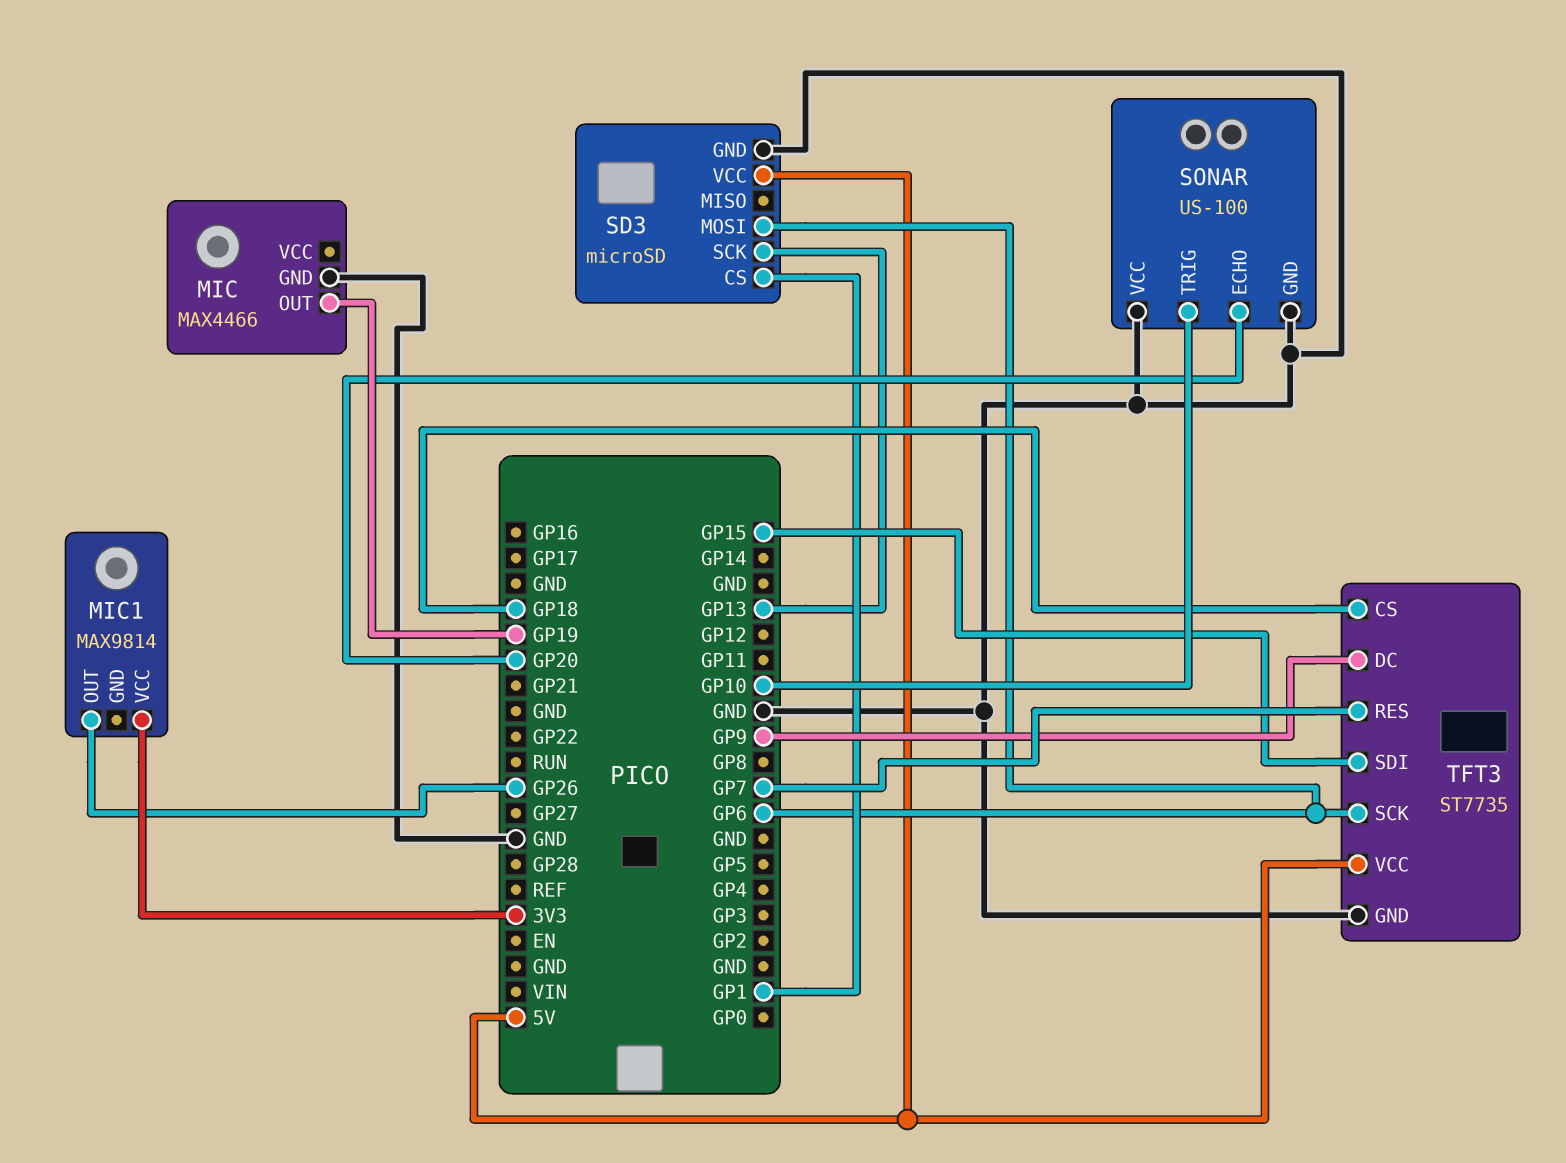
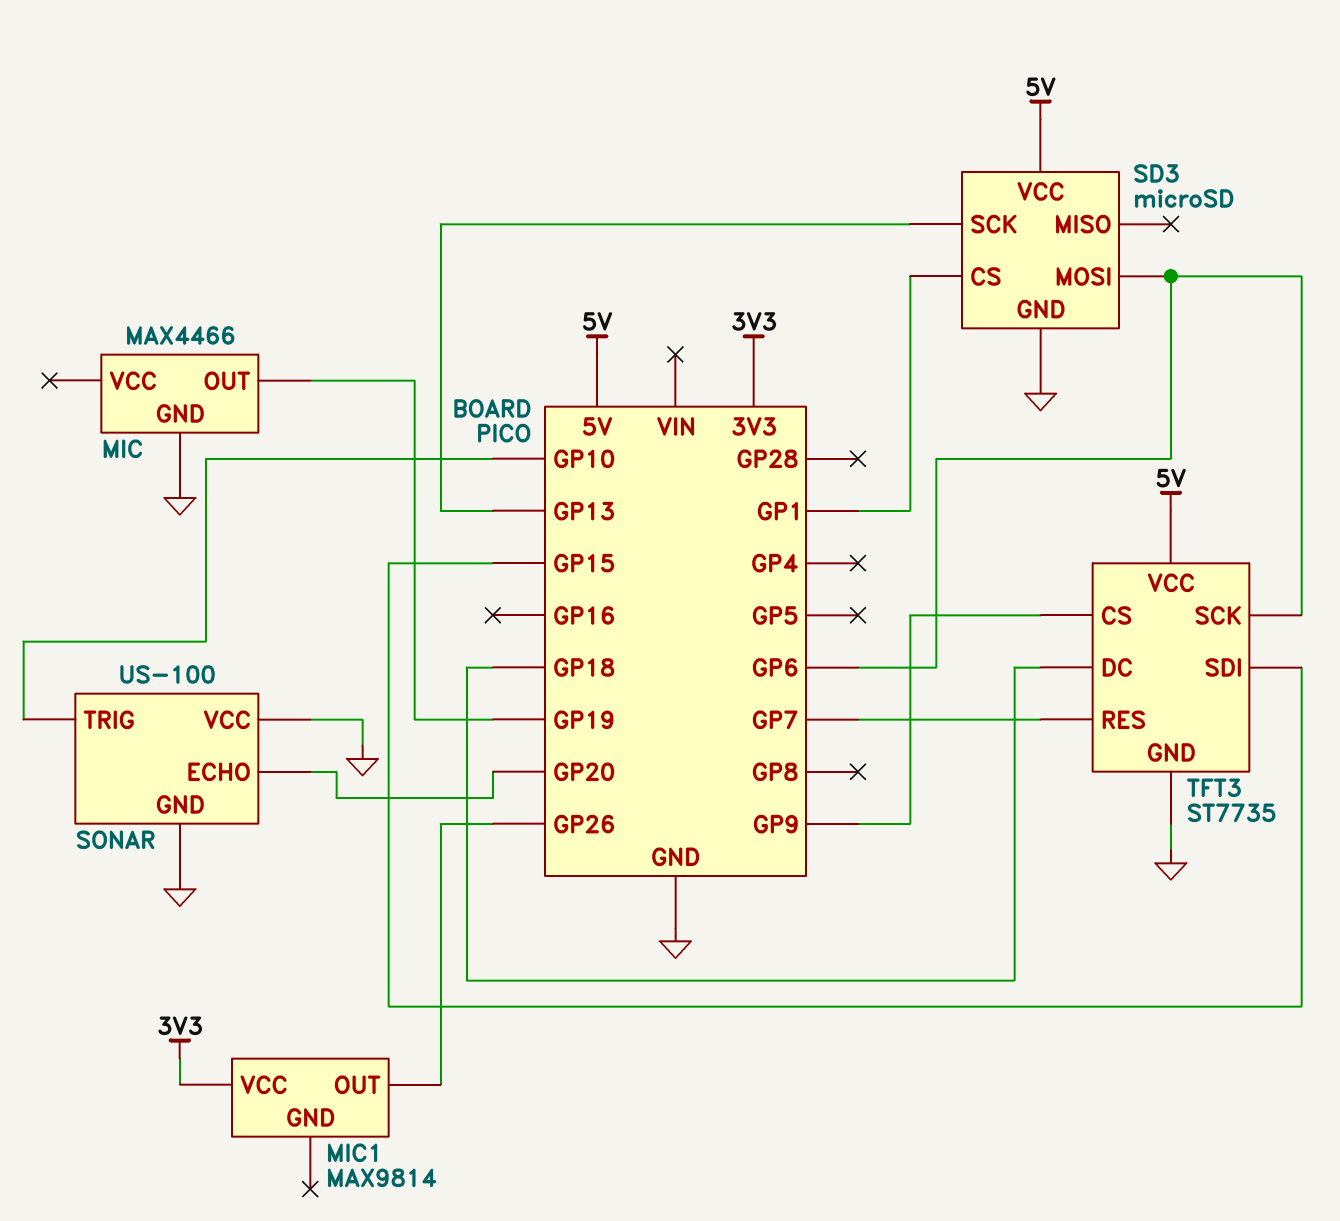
TFT3 pin CS: GP18 -> GP9
TFT3 pin DC: GP9 -> GP18

